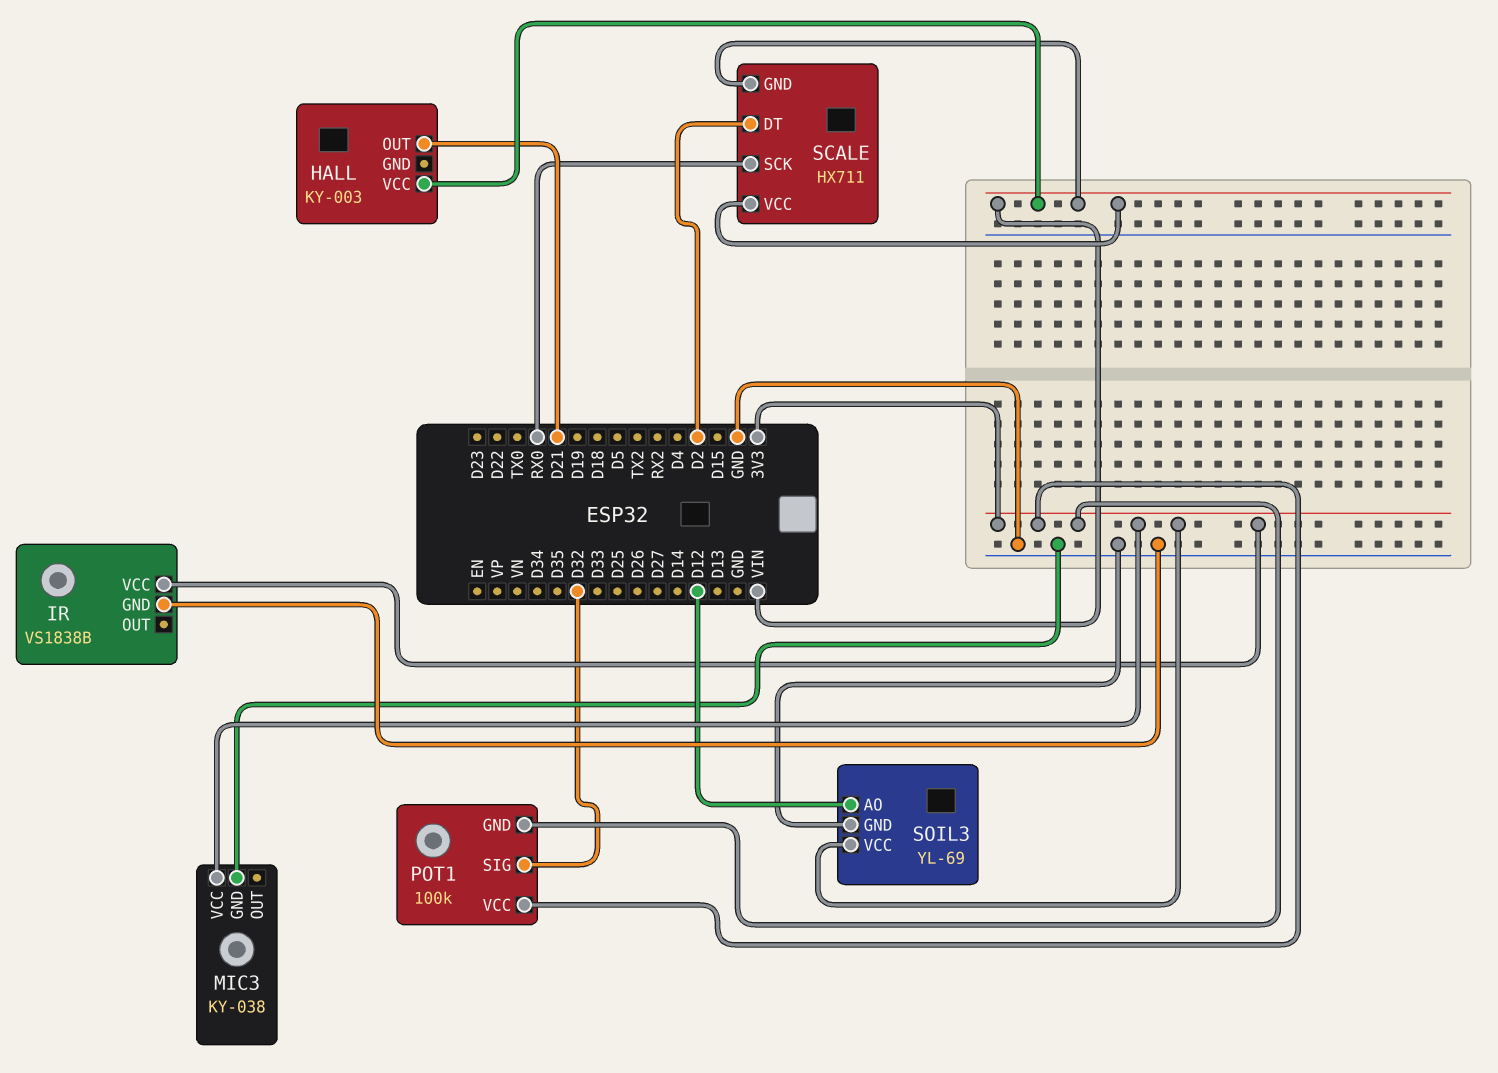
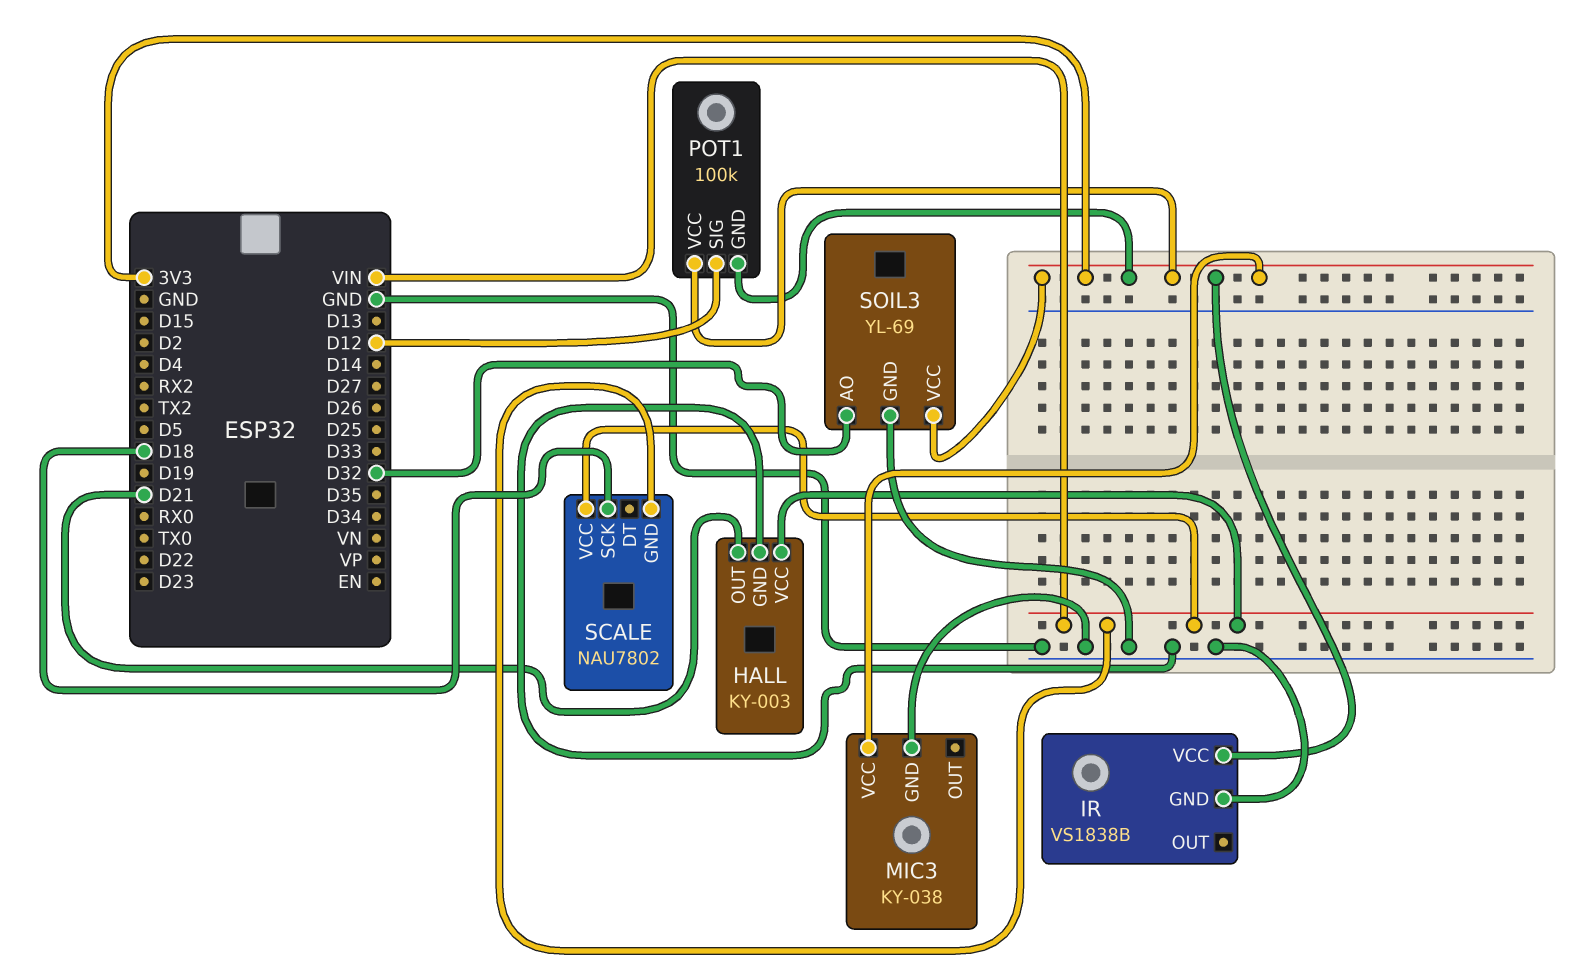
HALL pin GND: none -> GND
POT1 pin SIG: D32 -> D12
SCALE: HX711 -> NAU7802
SCALE pin DT: D2 -> none
SCALE pin SCK: RX0 -> D18
SOIL3 pin AO: D12 -> D32

